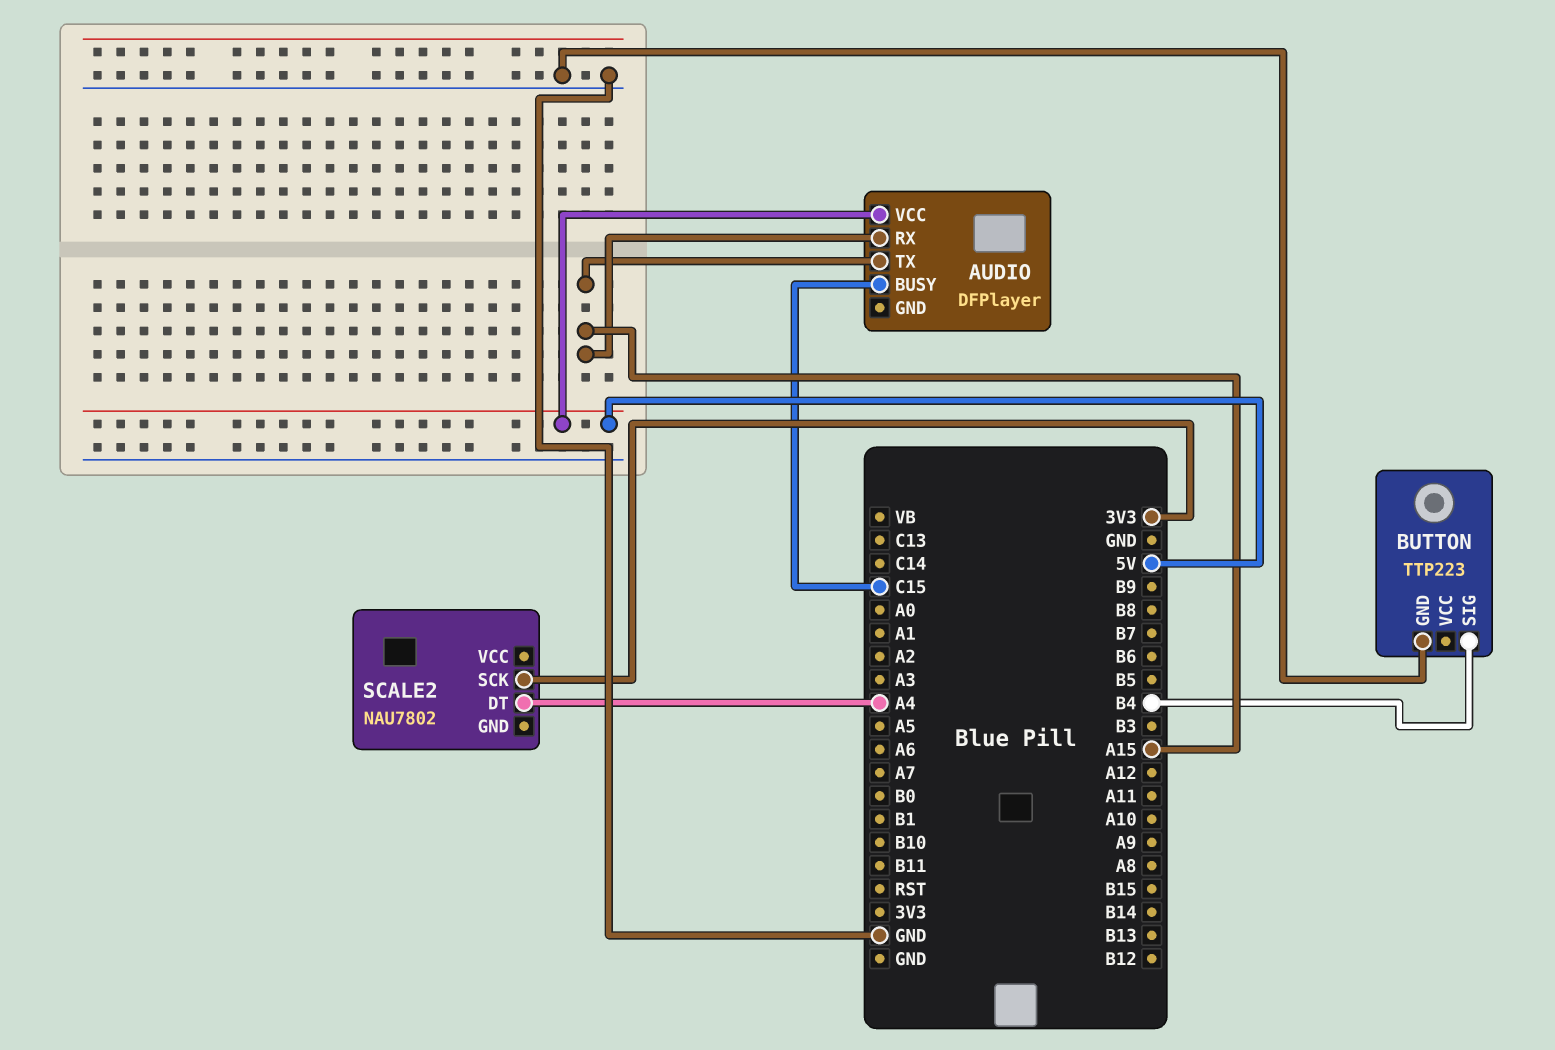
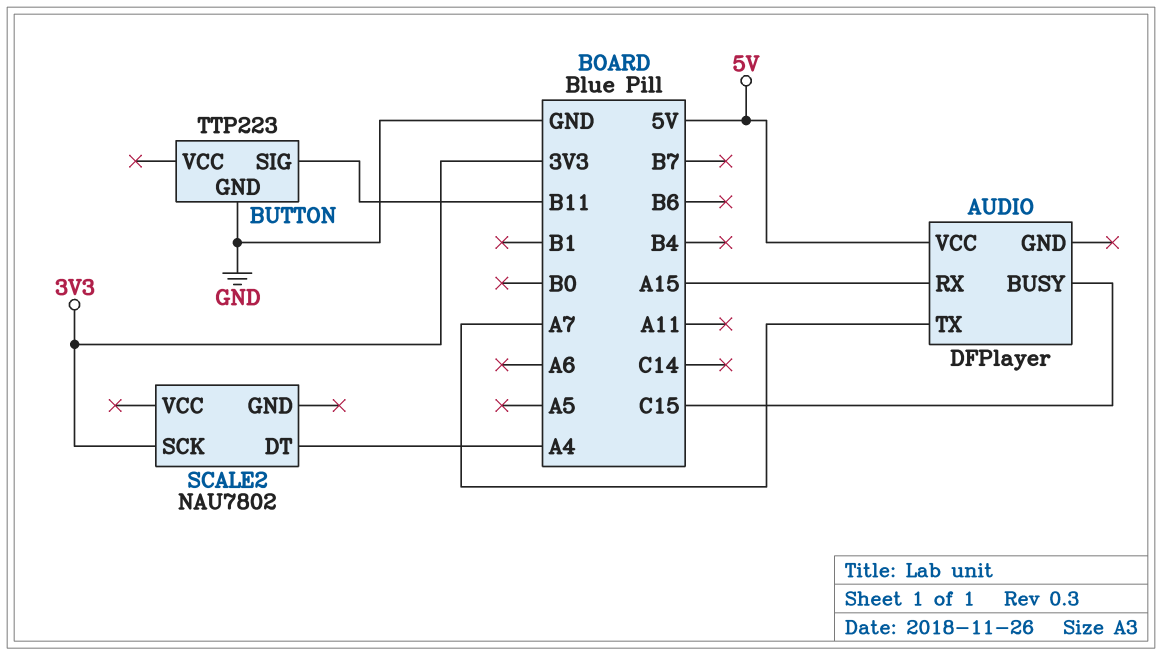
AUDIO pin TX: A15 -> A7
BUTTON pin SIG: B4 -> B11

